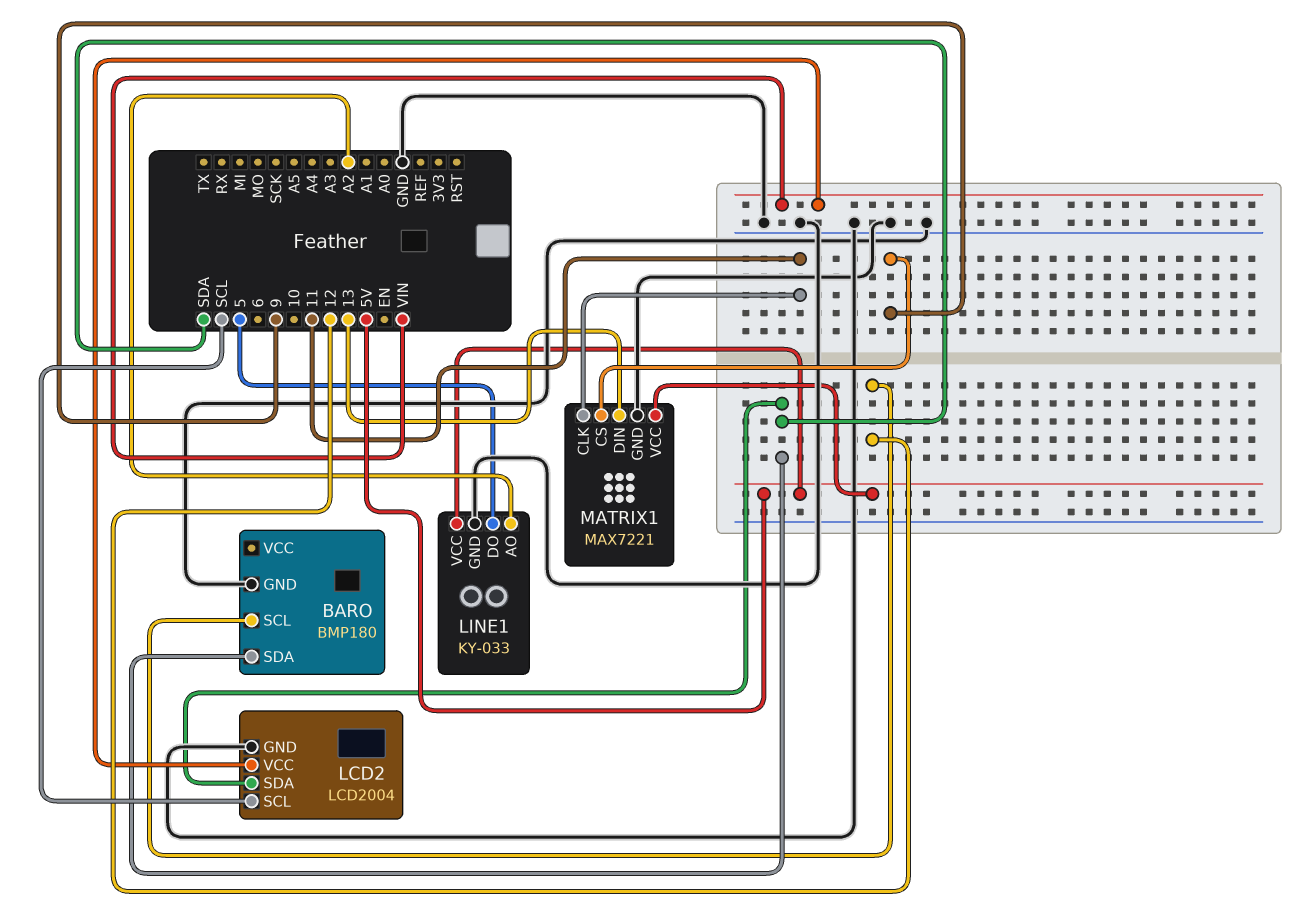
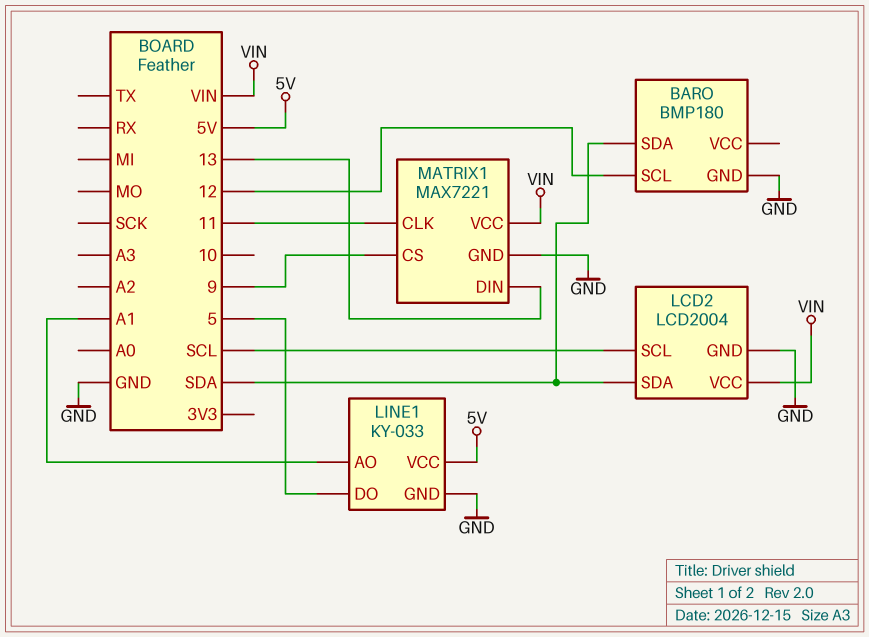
LINE1 pin AO: A2 -> A1
MATRIX1 pin VCC: 5V -> VIN

